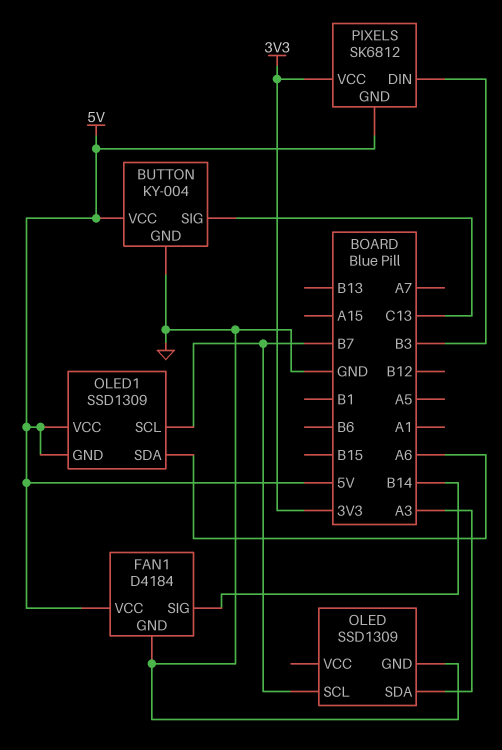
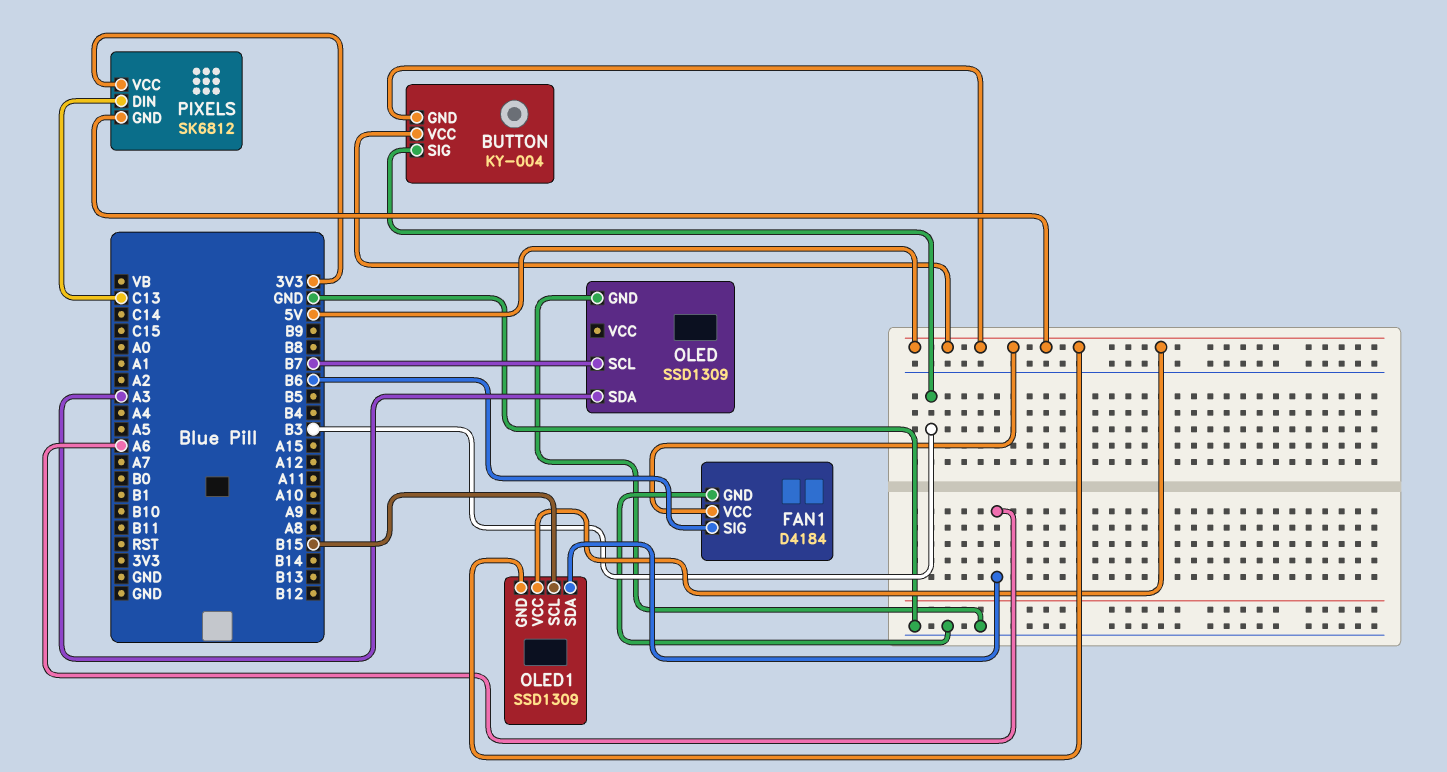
BUTTON pin GND: GND -> 5V
BUTTON pin SIG: C13 -> B3
FAN1 pin SIG: B14 -> B6
OLED1 pin SCL: B7 -> B15
PIXELS pin DIN: B3 -> C13

